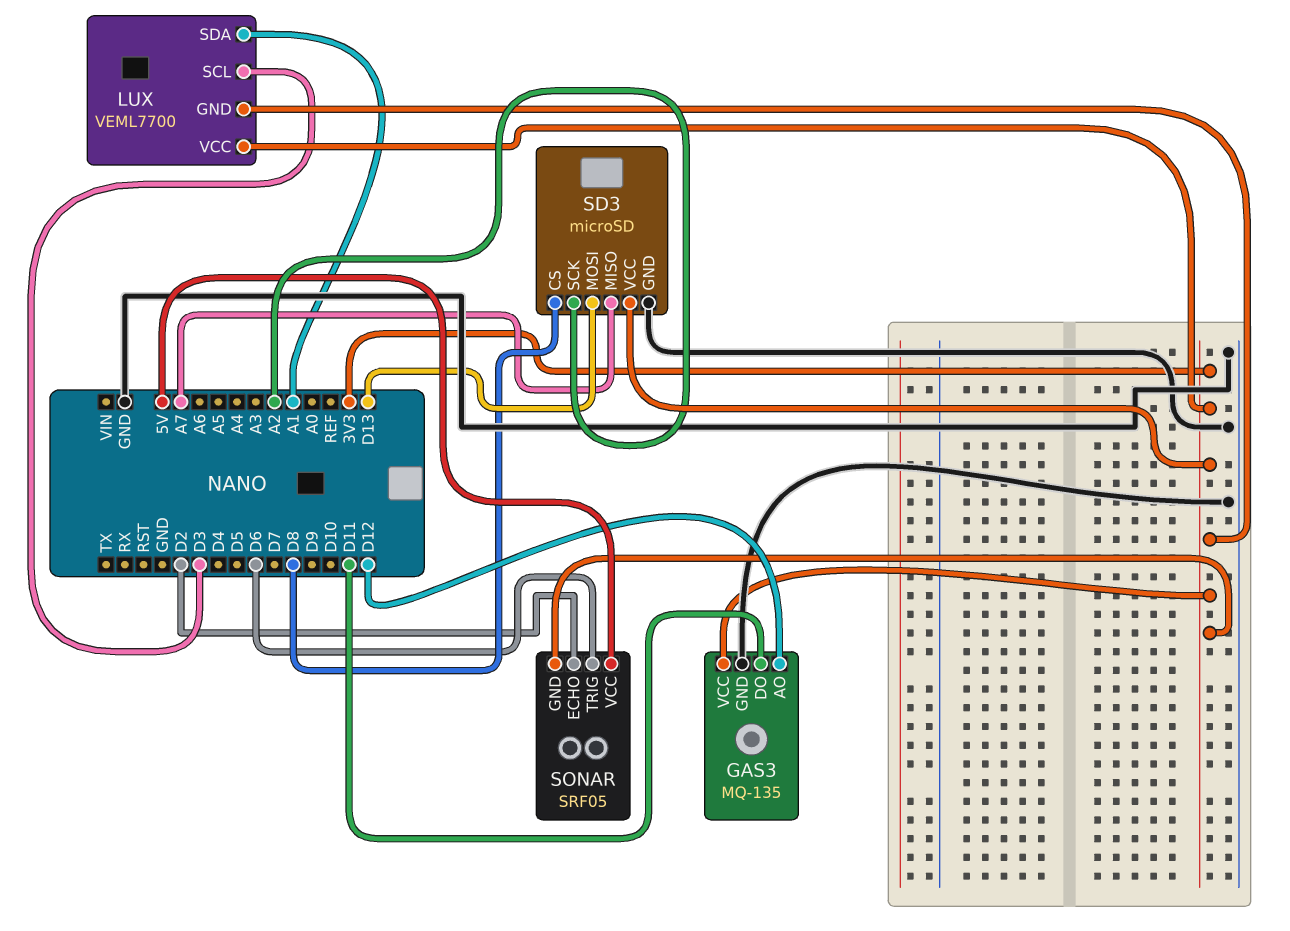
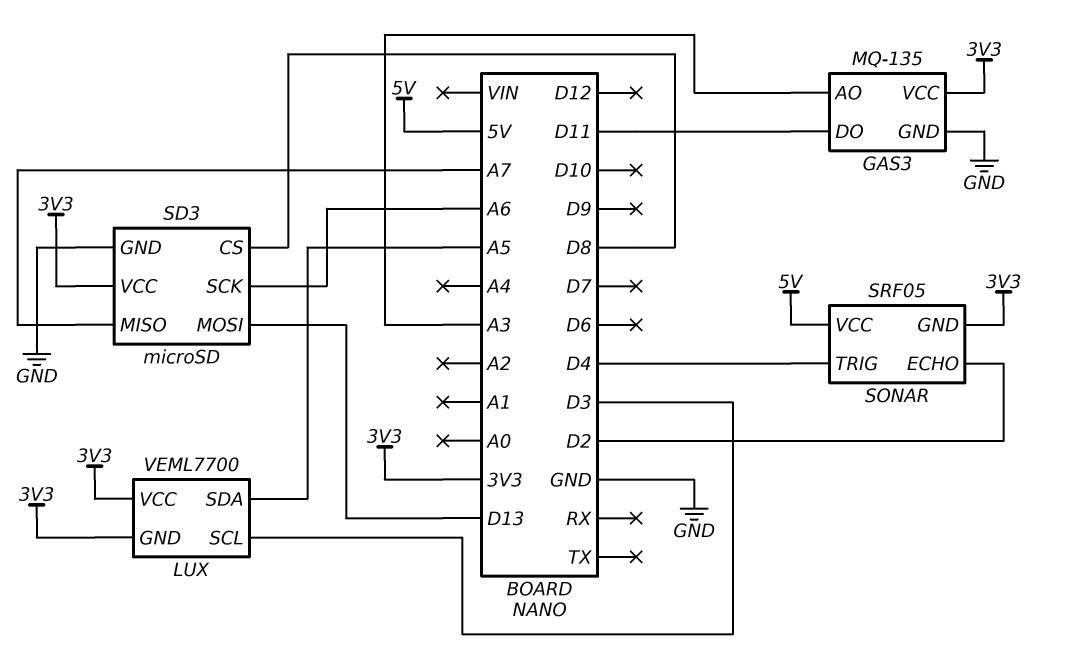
GAS3 pin AO: D12 -> A3
LUX pin SDA: A1 -> A5
SD3 pin SCK: A2 -> A6
SONAR pin TRIG: D6 -> D4

